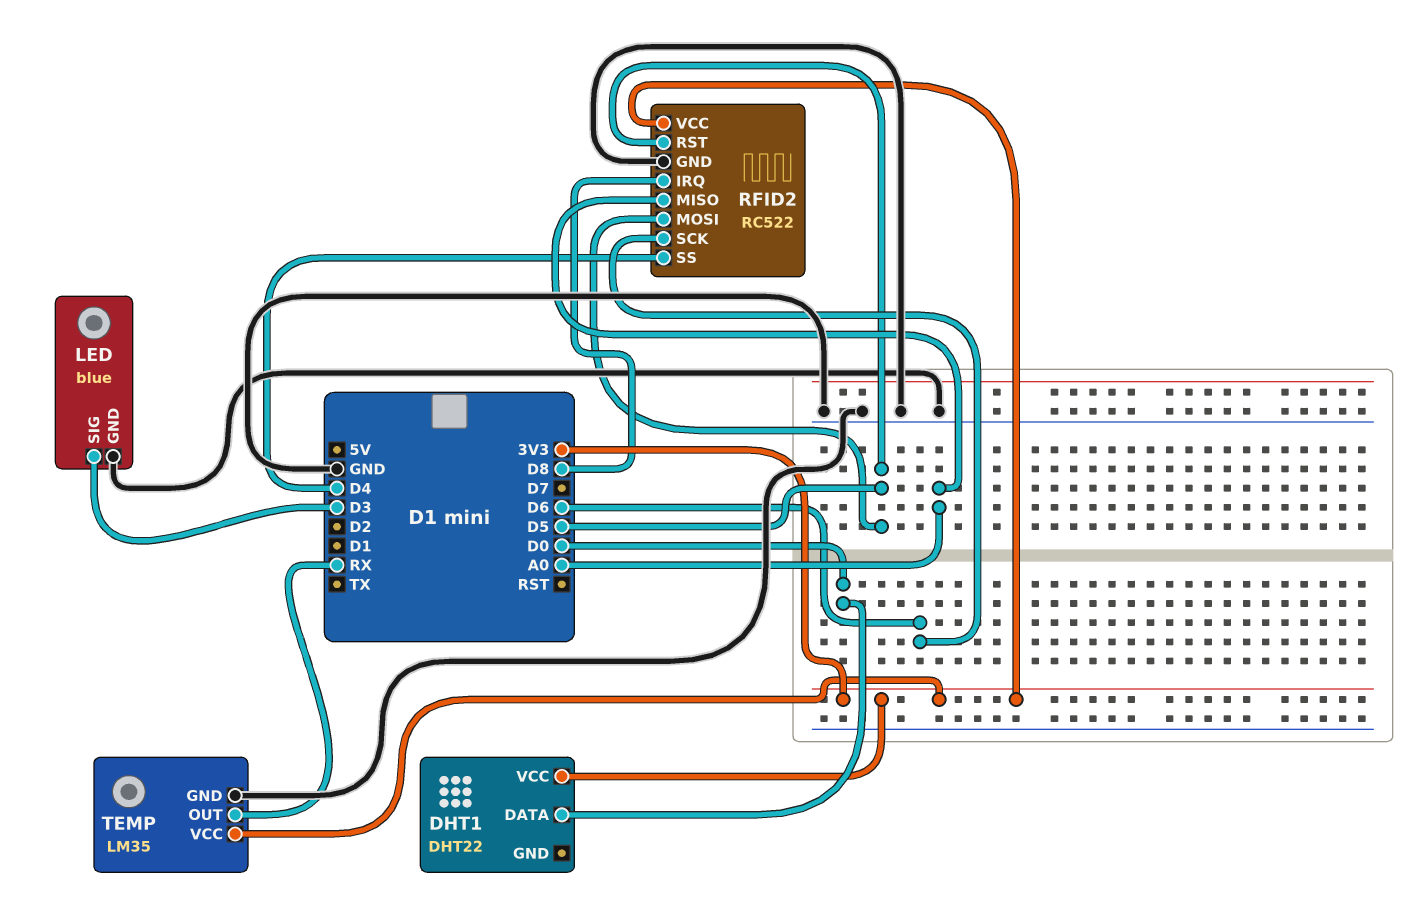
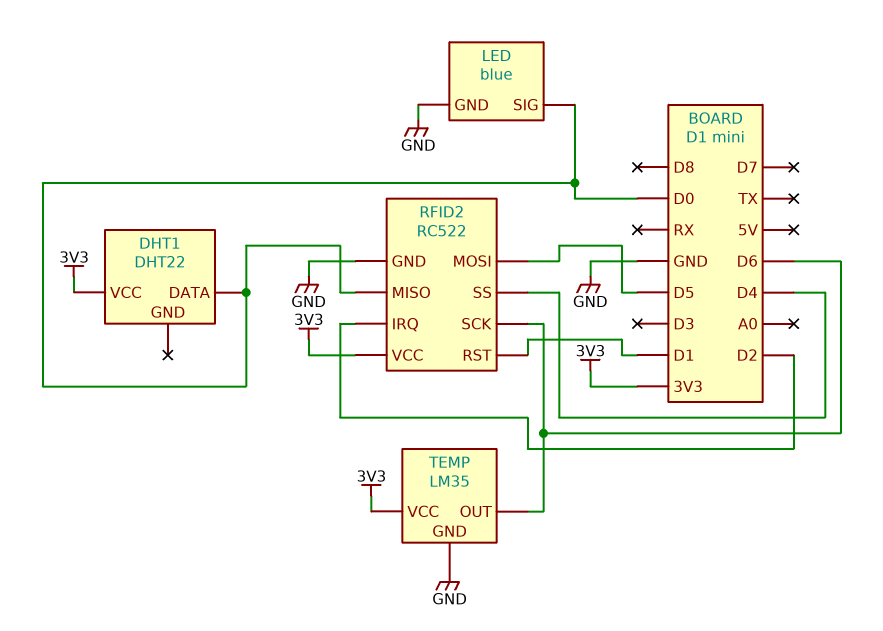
LED pin SIG: D3 -> D0
RFID2 pin IRQ: D8 -> D2
RFID2 pin MISO: A0 -> D0
RFID2 pin RST: D5 -> D1
TEMP pin OUT: RX -> D6

